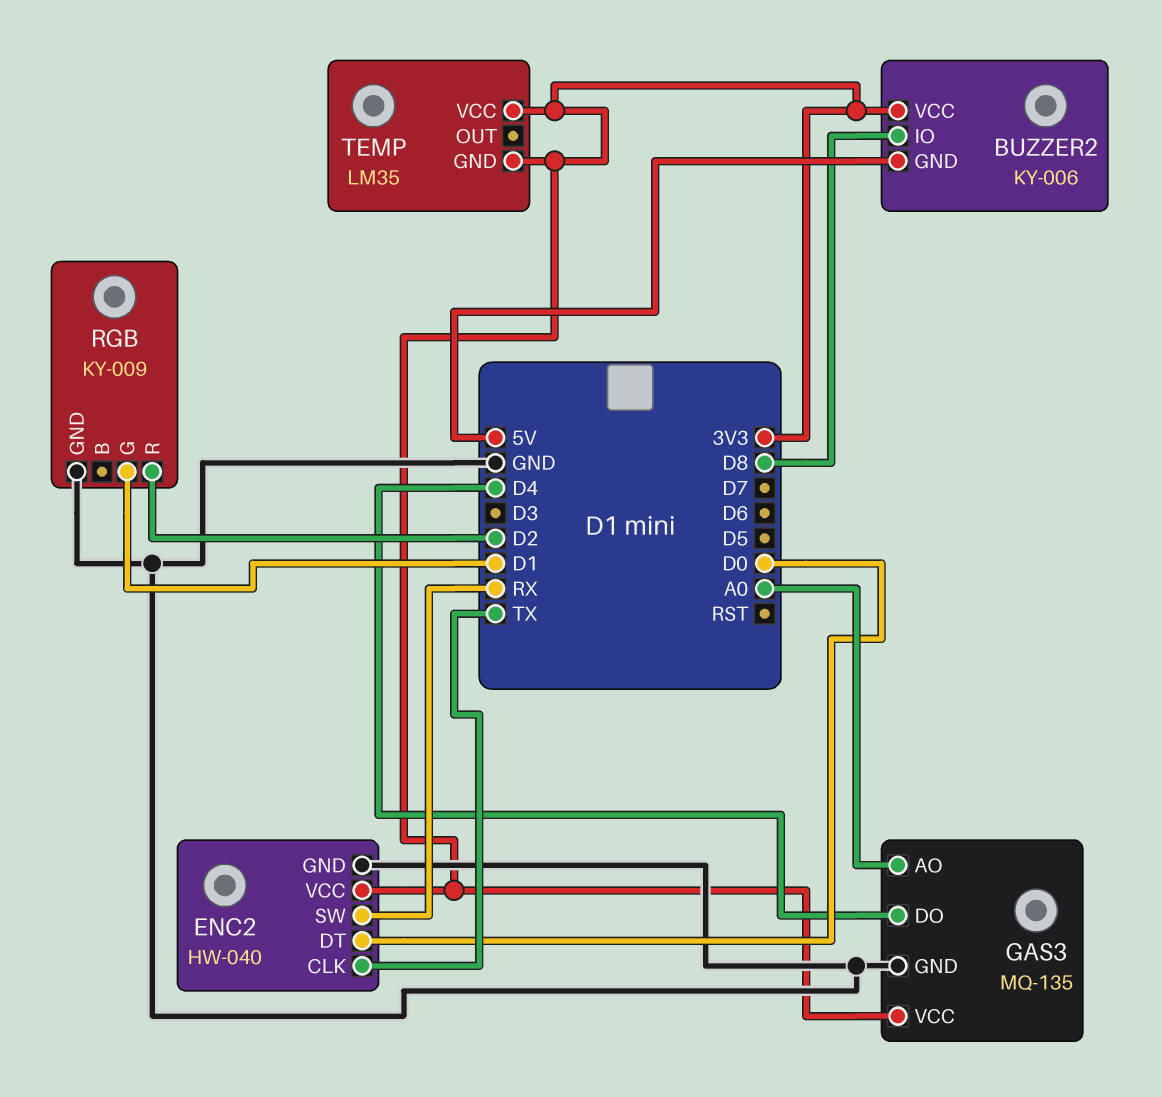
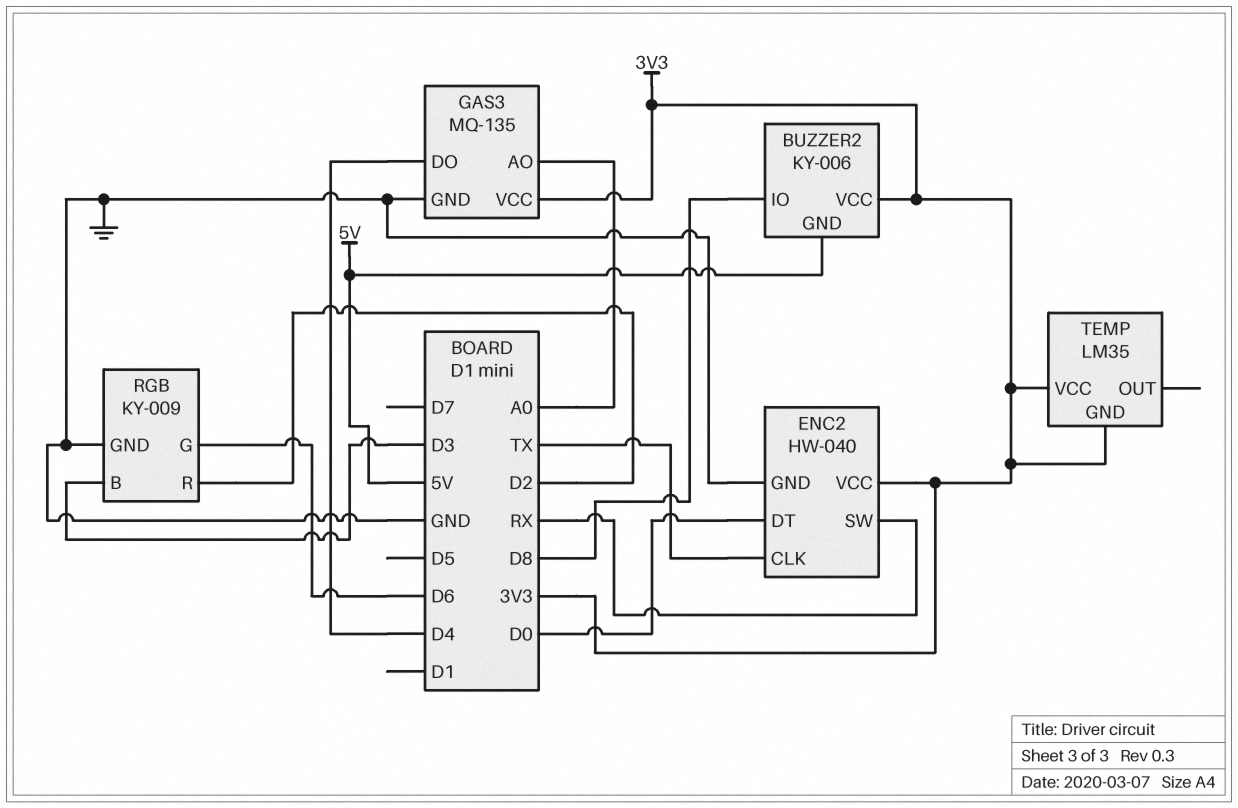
RGB pin B: none -> D3
RGB pin G: D1 -> D6

